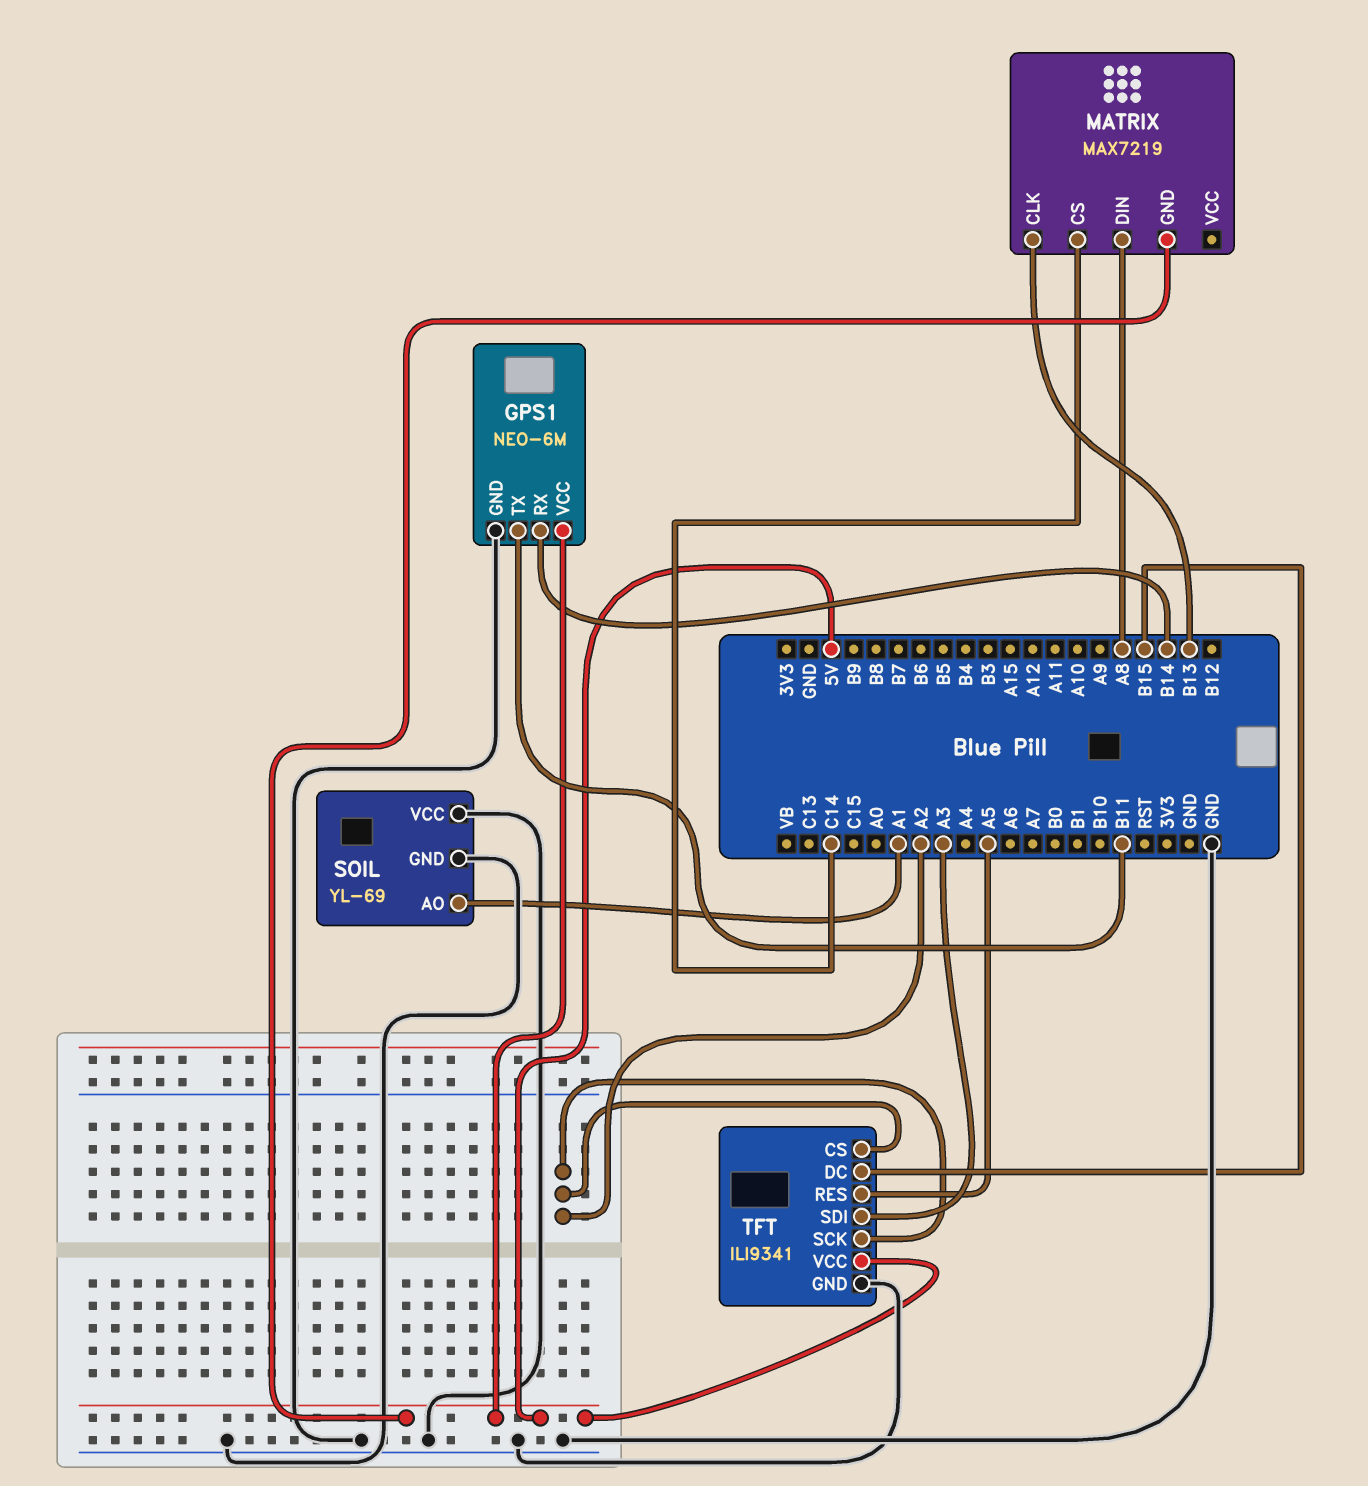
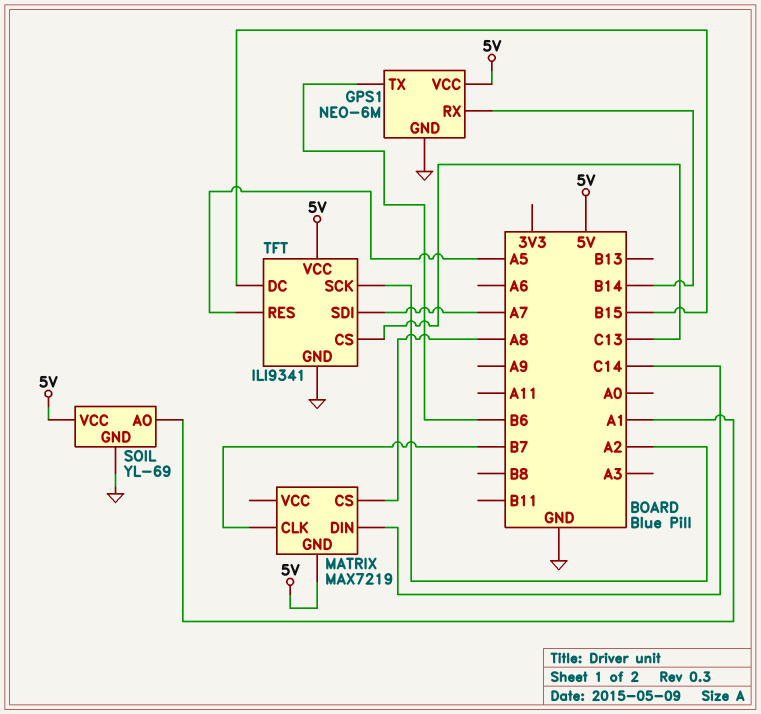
GPS1 pin TX: B11 -> B6
MATRIX pin CLK: B13 -> B7
MATRIX pin CS: C14 -> A8
MATRIX pin DIN: A8 -> C14
SOIL pin VCC: GND -> 5V
TFT pin CS: A2 -> C13
TFT pin SDI: A3 -> A7

